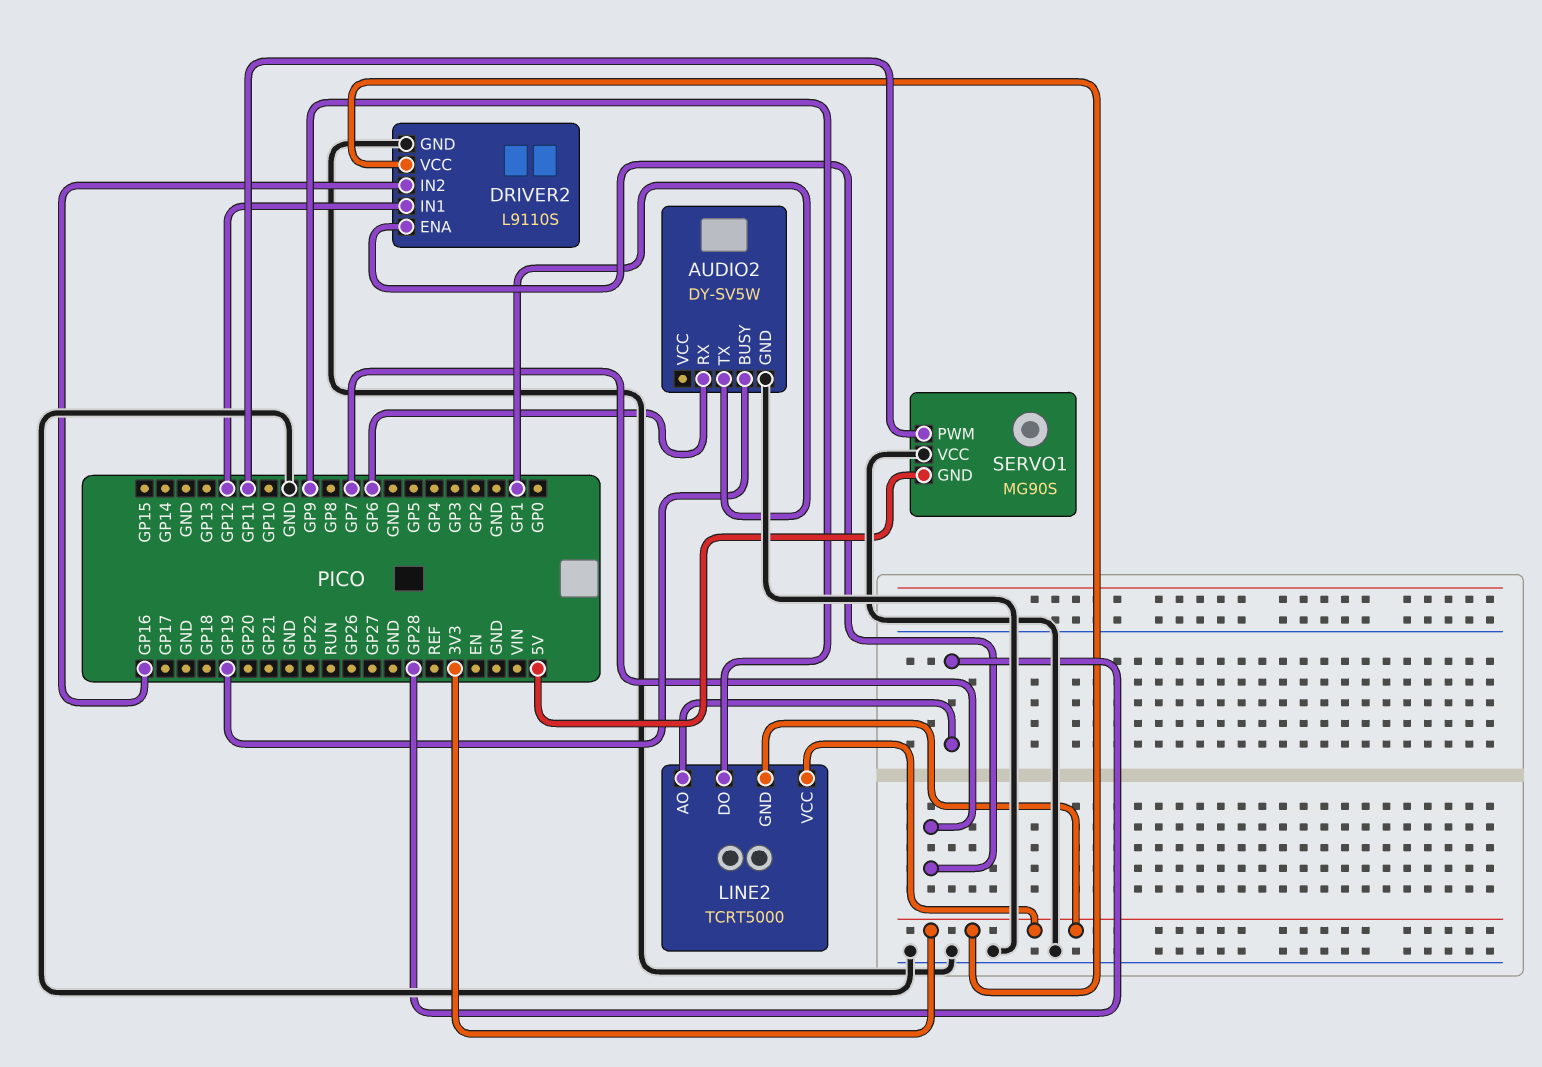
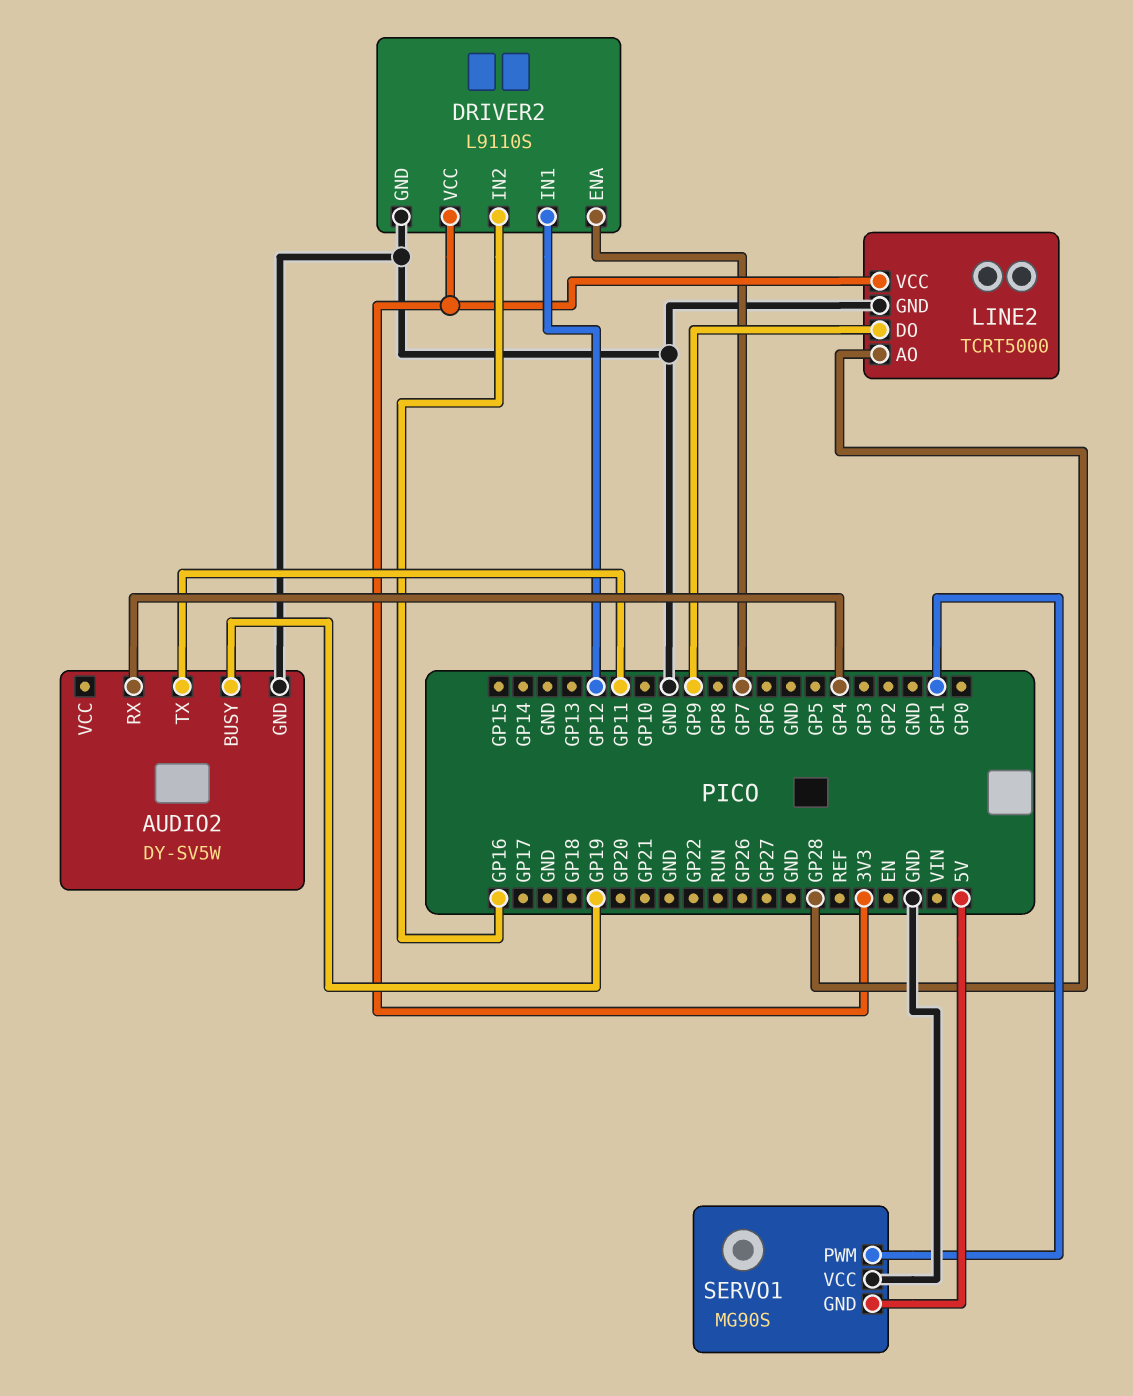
AUDIO2 pin RX: GP6 -> GP4
AUDIO2 pin TX: GP1 -> GP11
LINE2 pin GND: 3V3 -> GND
SERVO1 pin PWM: GP11 -> GP1

